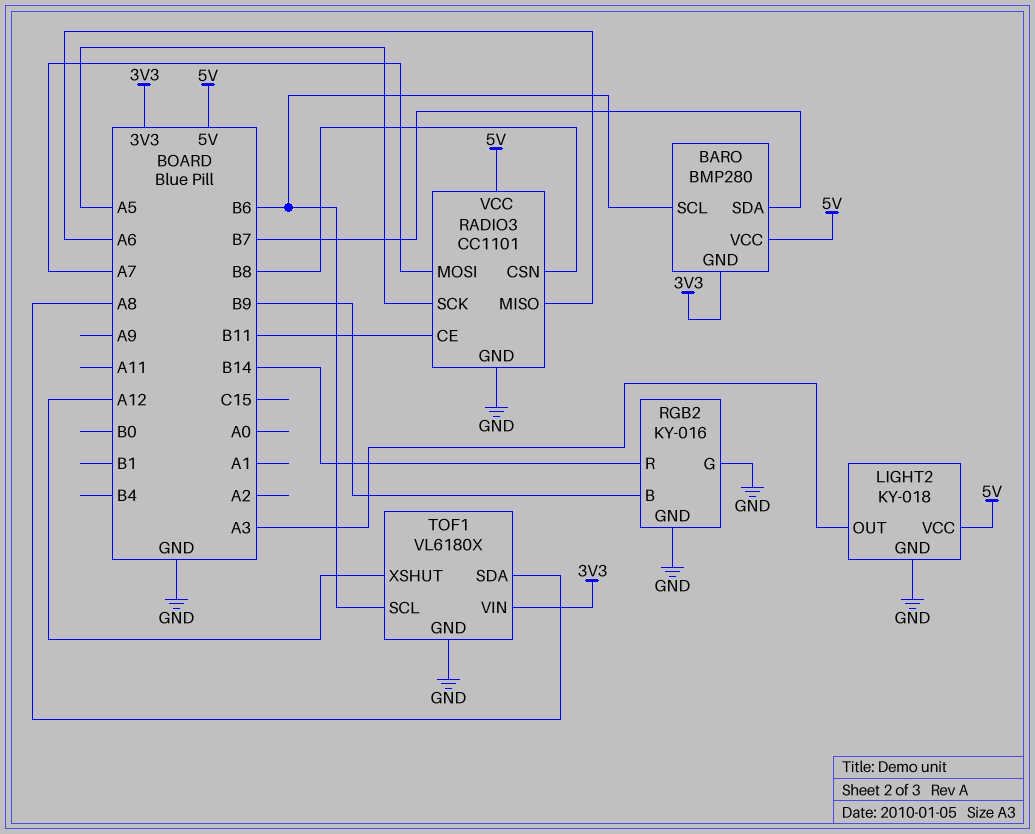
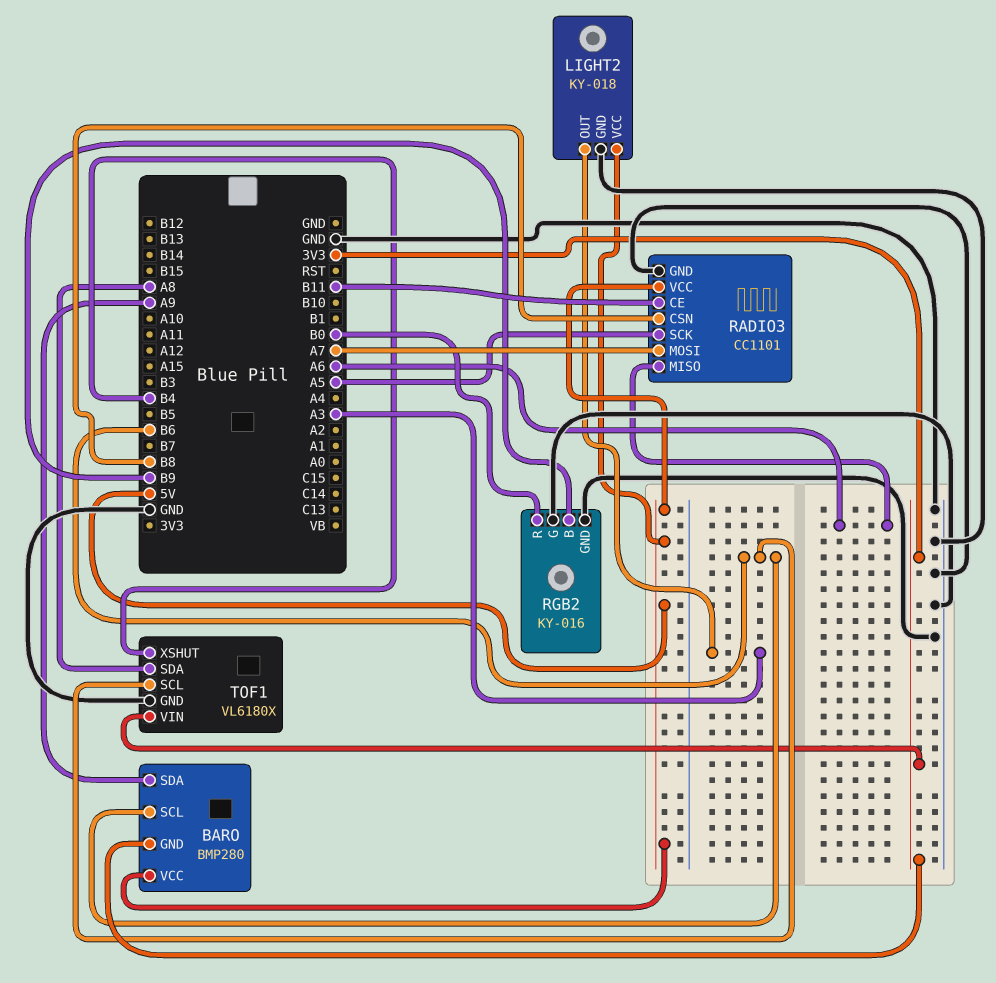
BARO pin SDA: B7 -> A9
RGB2 pin R: B14 -> B0
TOF1 pin XSHUT: A12 -> B4

